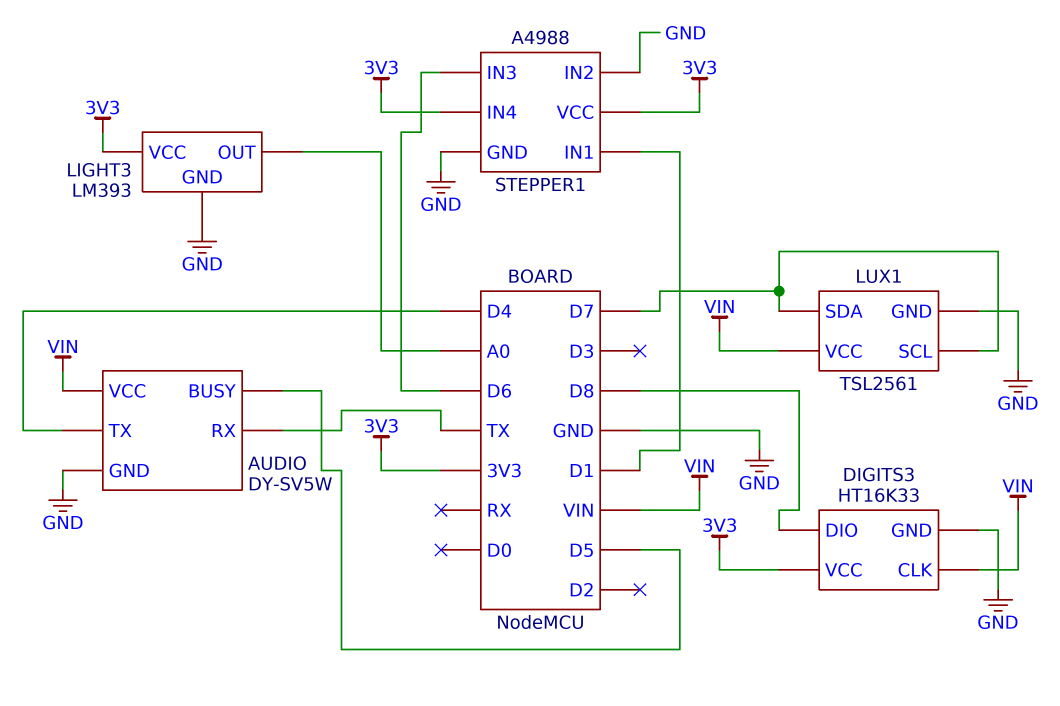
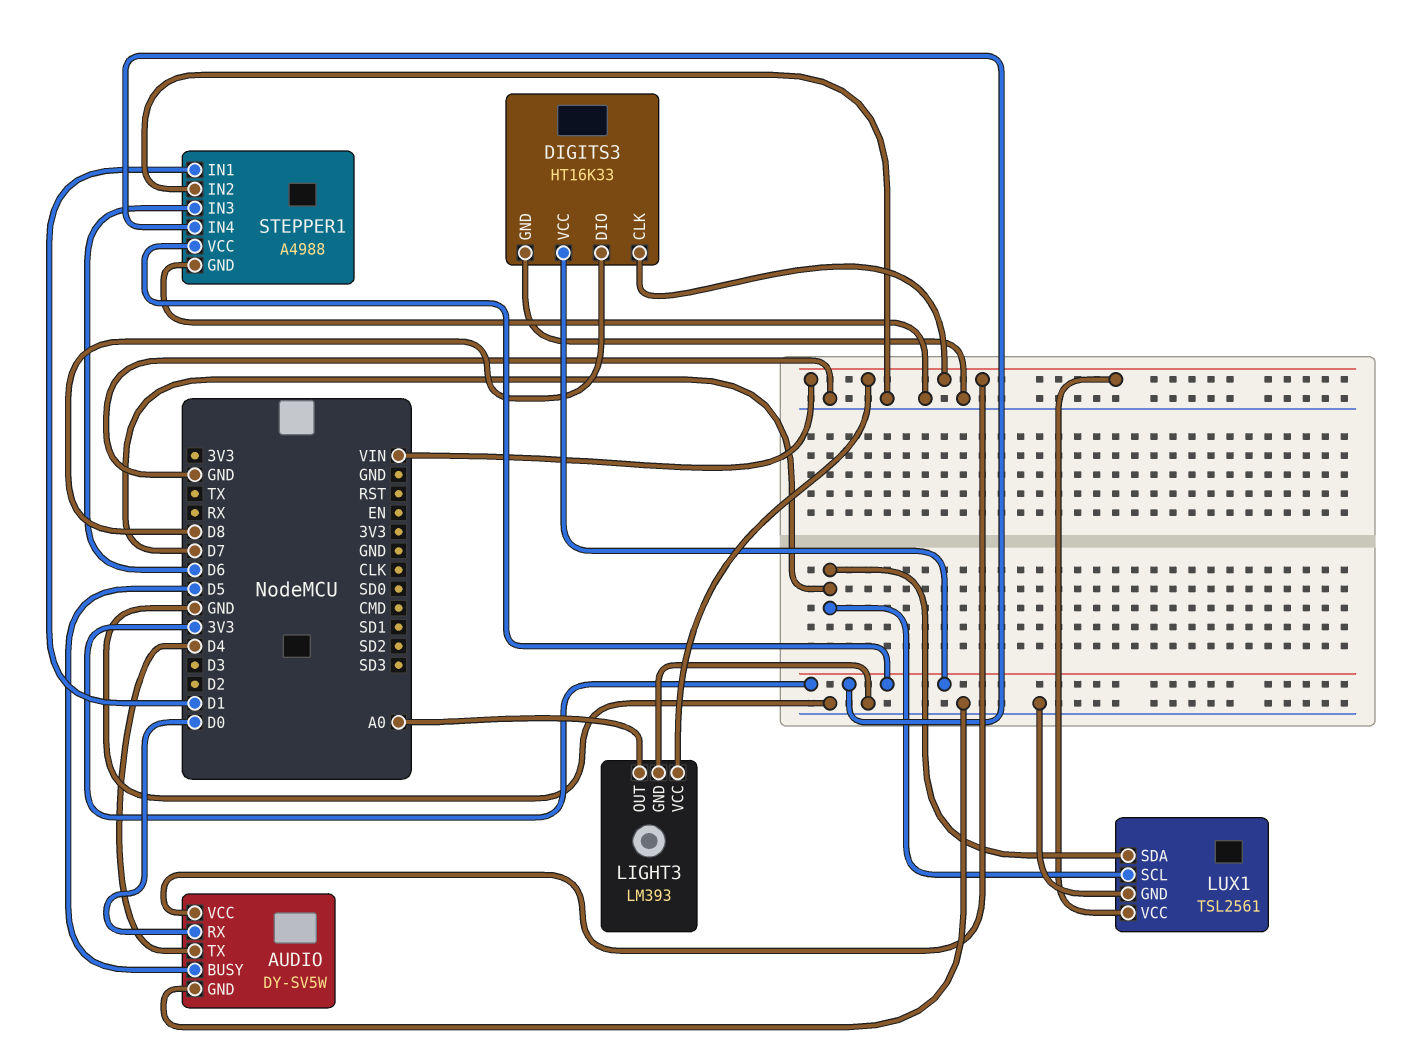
AUDIO pin RX: TX -> D0
LIGHT3 pin VCC: 3V3 -> VIN

